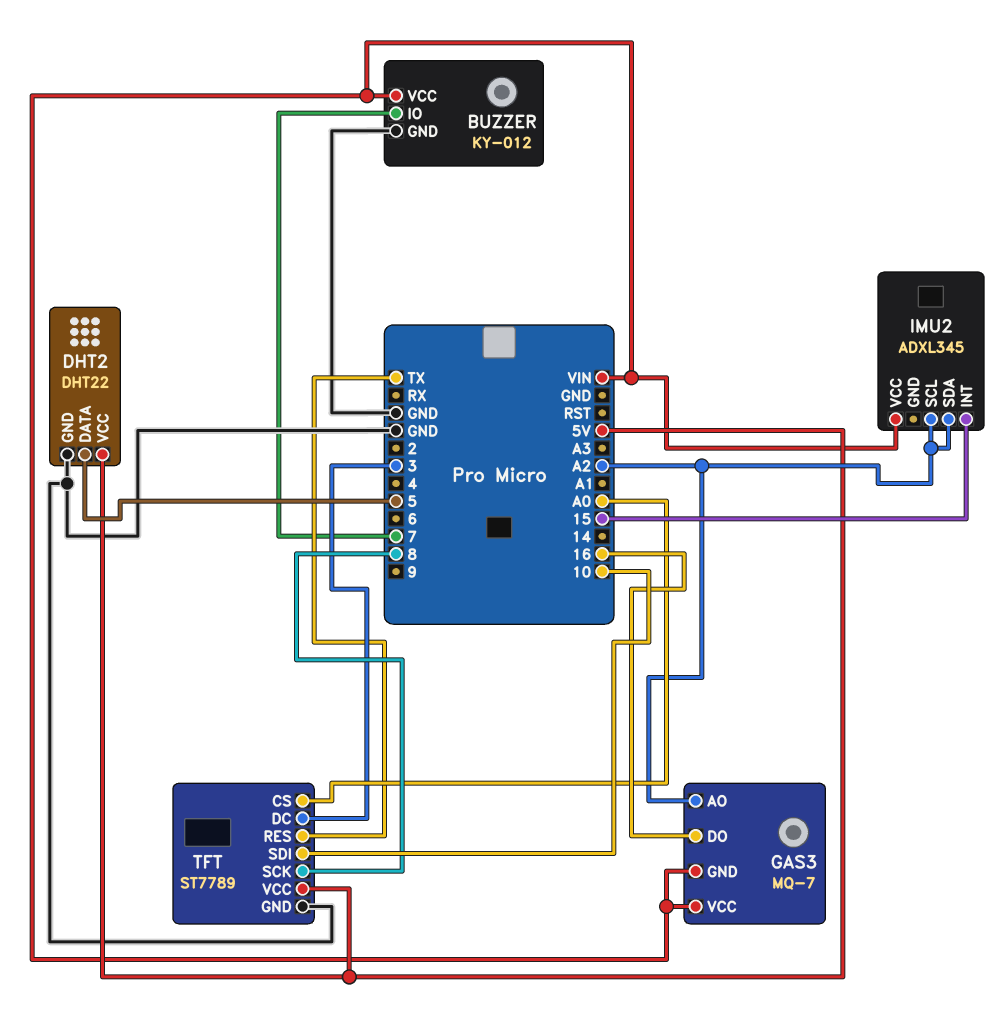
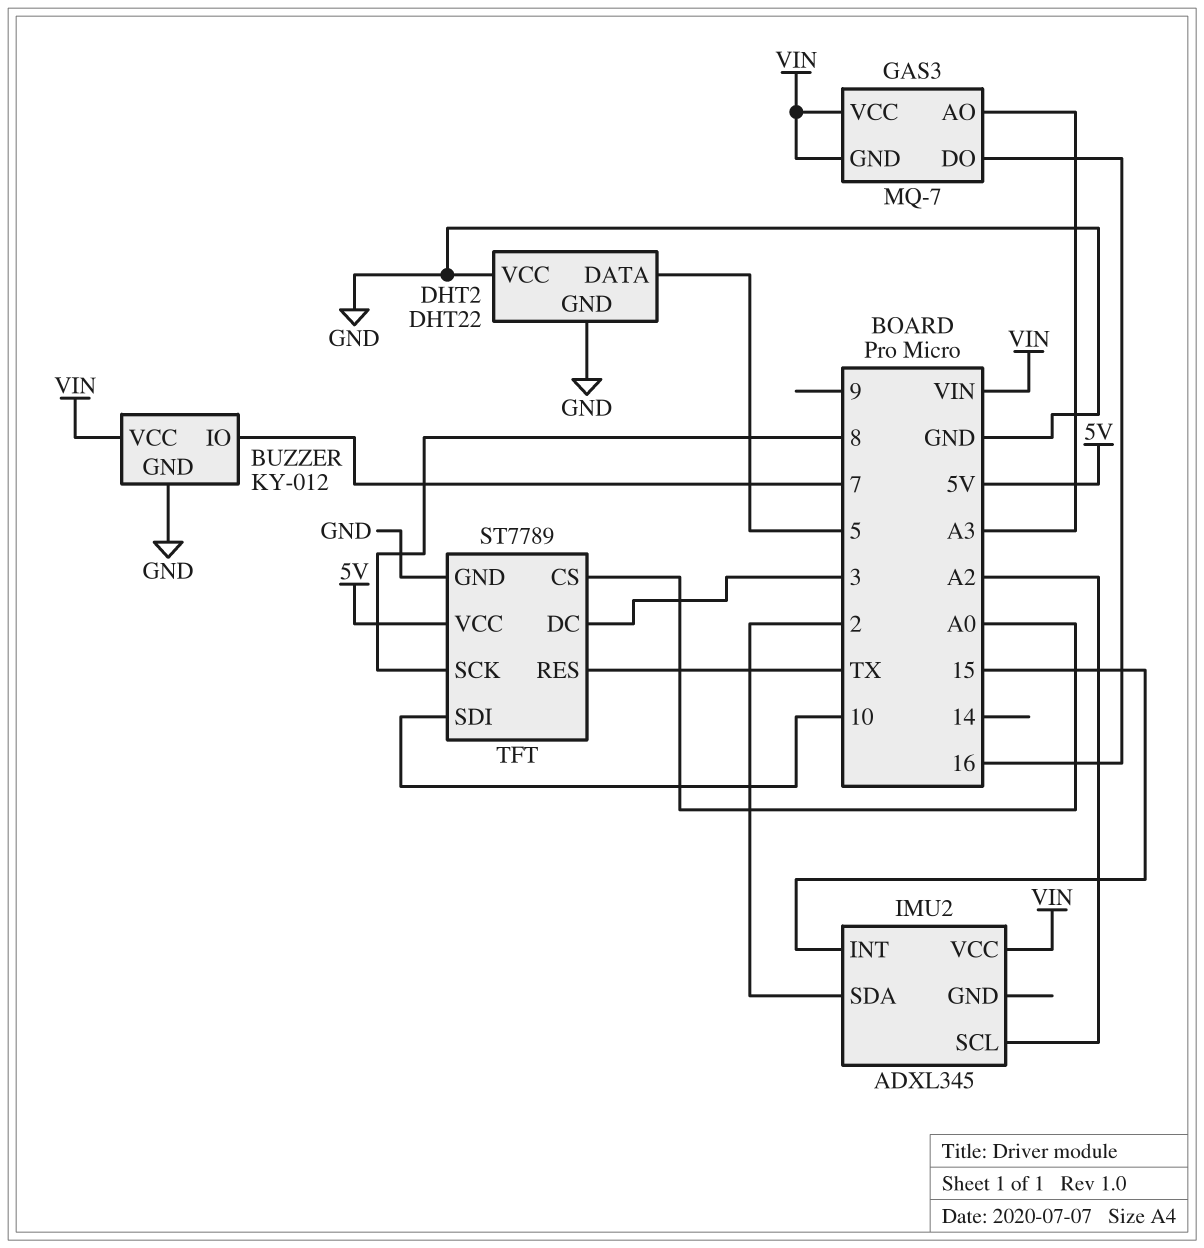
DHT2 pin VCC: 5V -> GND
GAS3 pin AO: A2 -> A3
IMU2 pin SDA: A2 -> 2

